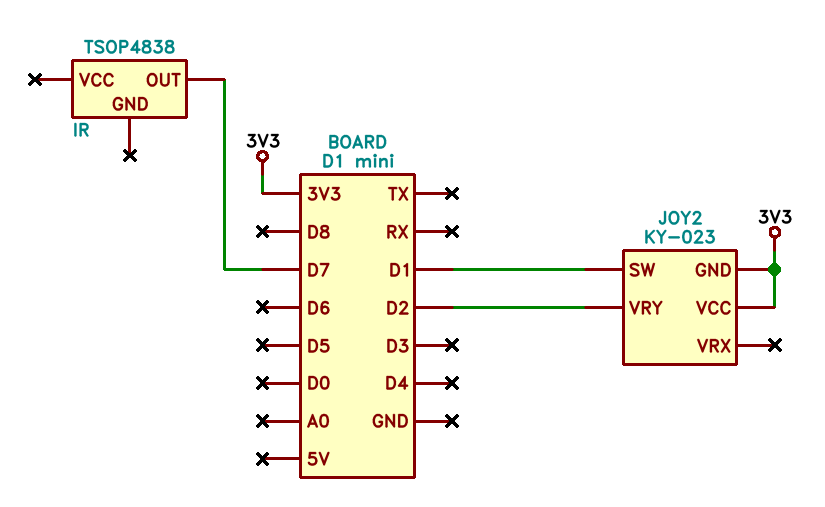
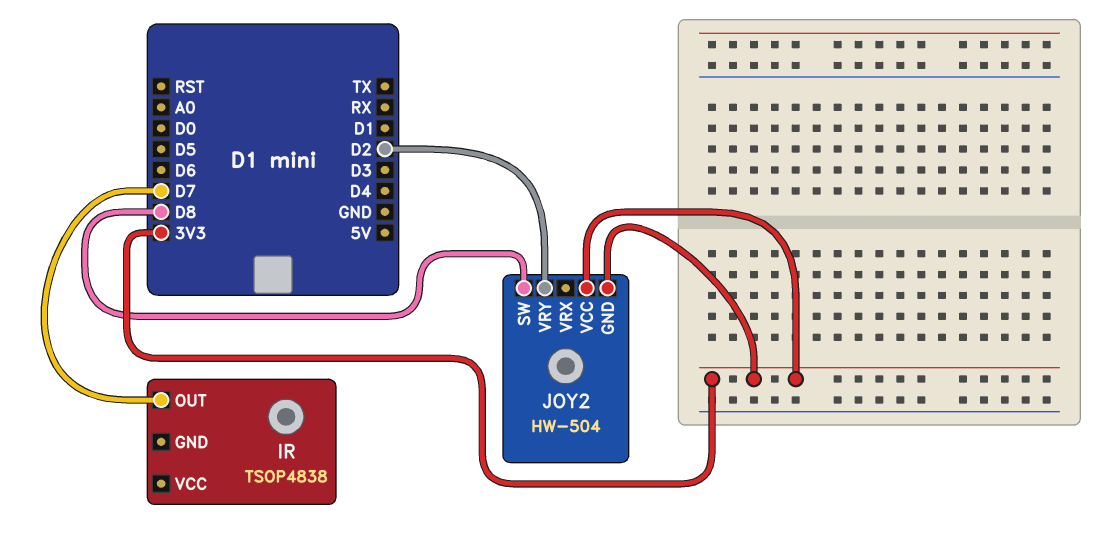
JOY2: KY-023 -> HW-504
JOY2 pin SW: D1 -> D8

